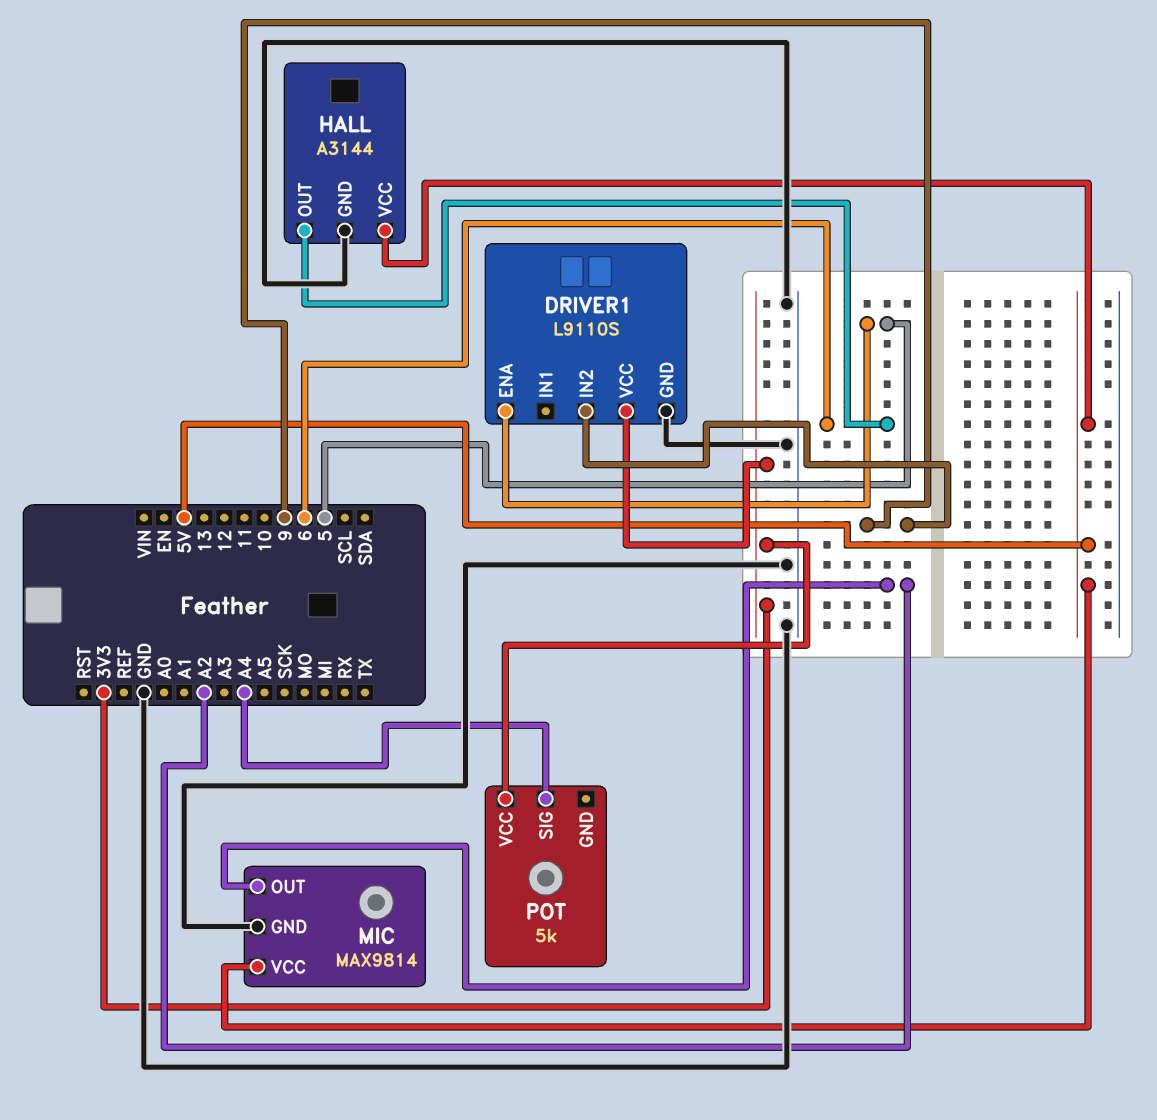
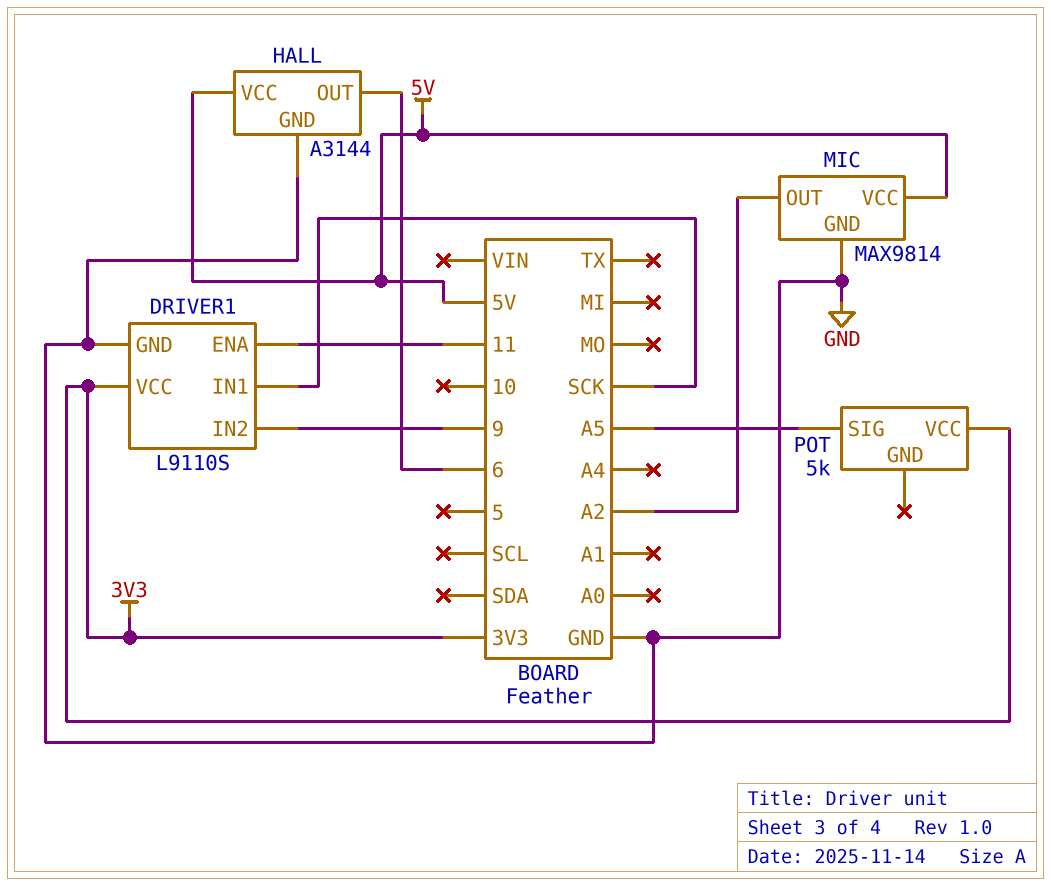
DRIVER1 pin ENA: 5 -> 11
DRIVER1 pin IN1: none -> SCK
POT pin SIG: A4 -> A5

